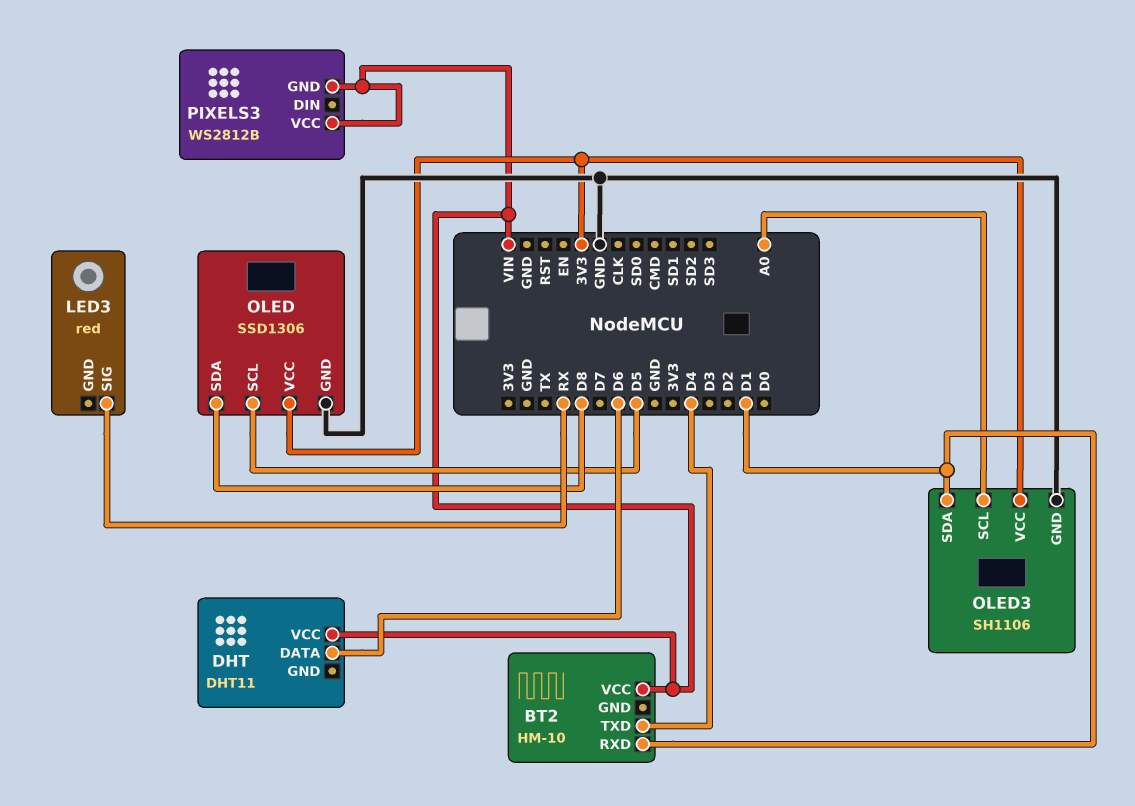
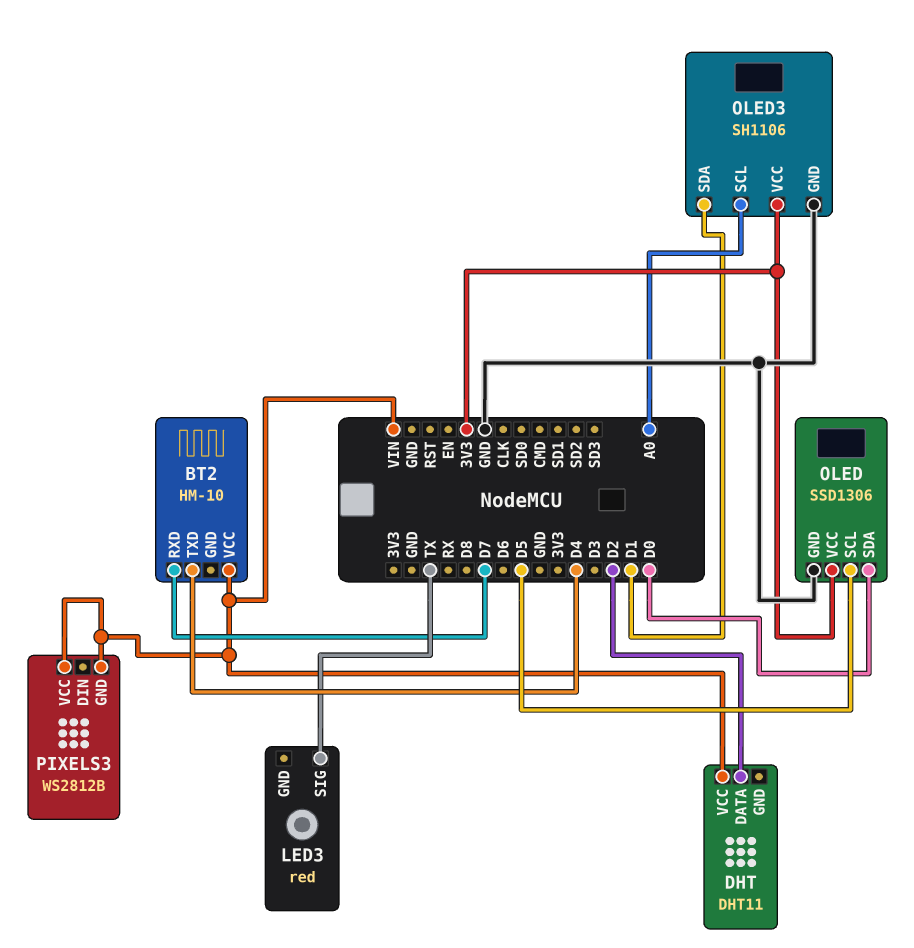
BT2 pin RXD: D1 -> D7
DHT pin DATA: D6 -> D2
LED3 pin SIG: RX -> TX
OLED pin SDA: D8 -> D0

